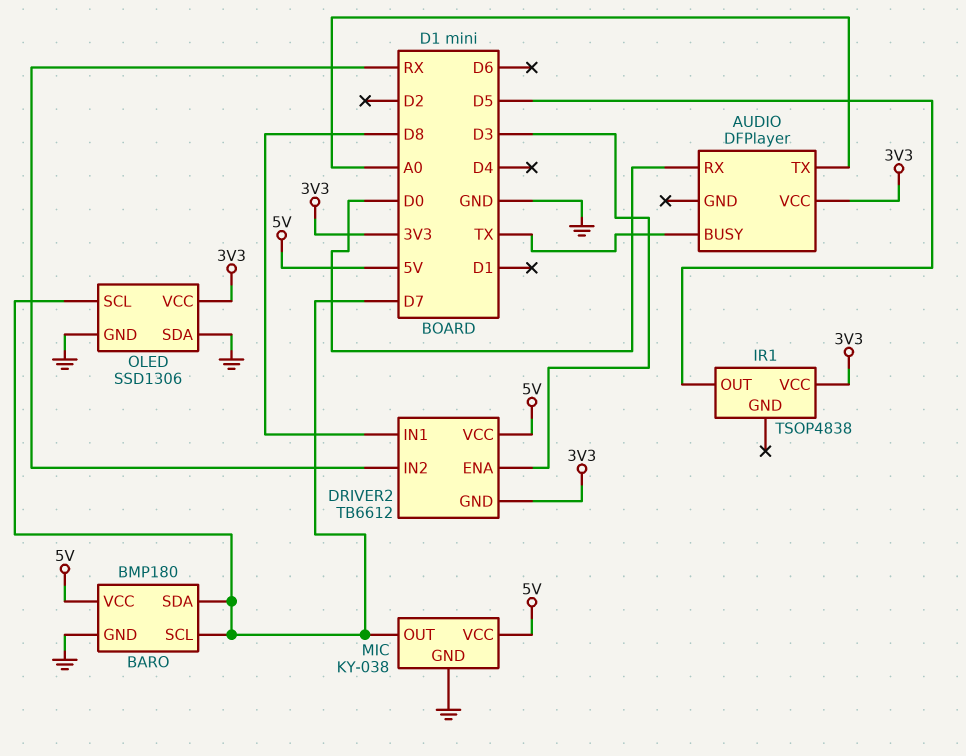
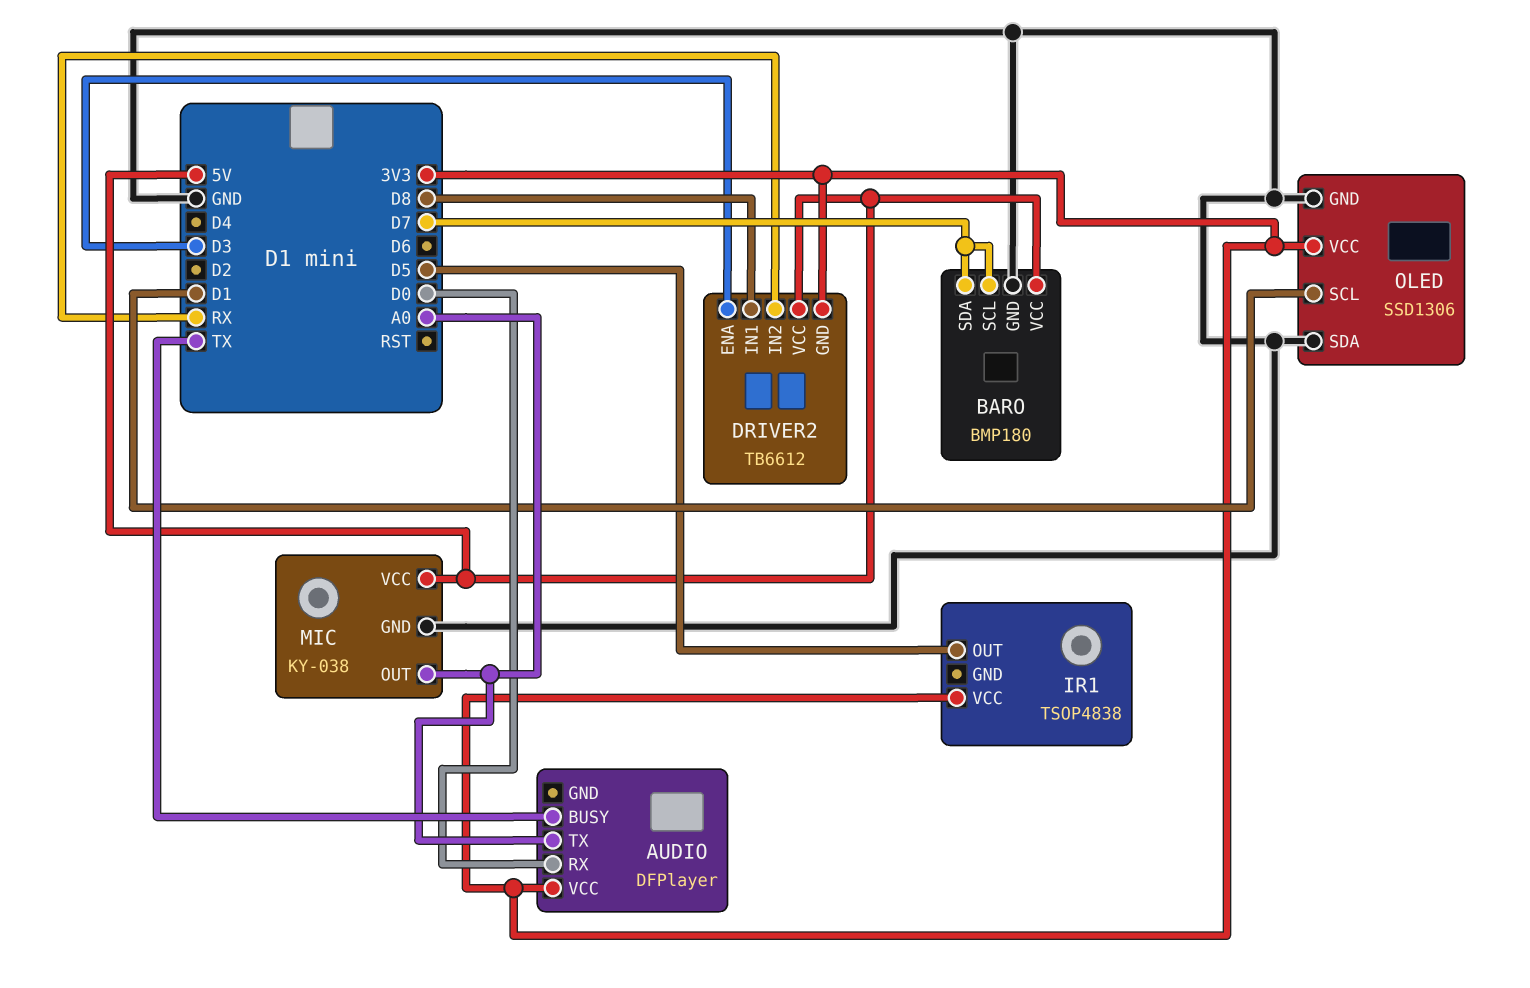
MIC pin OUT: D7 -> A0
OLED pin SCL: D7 -> D1

